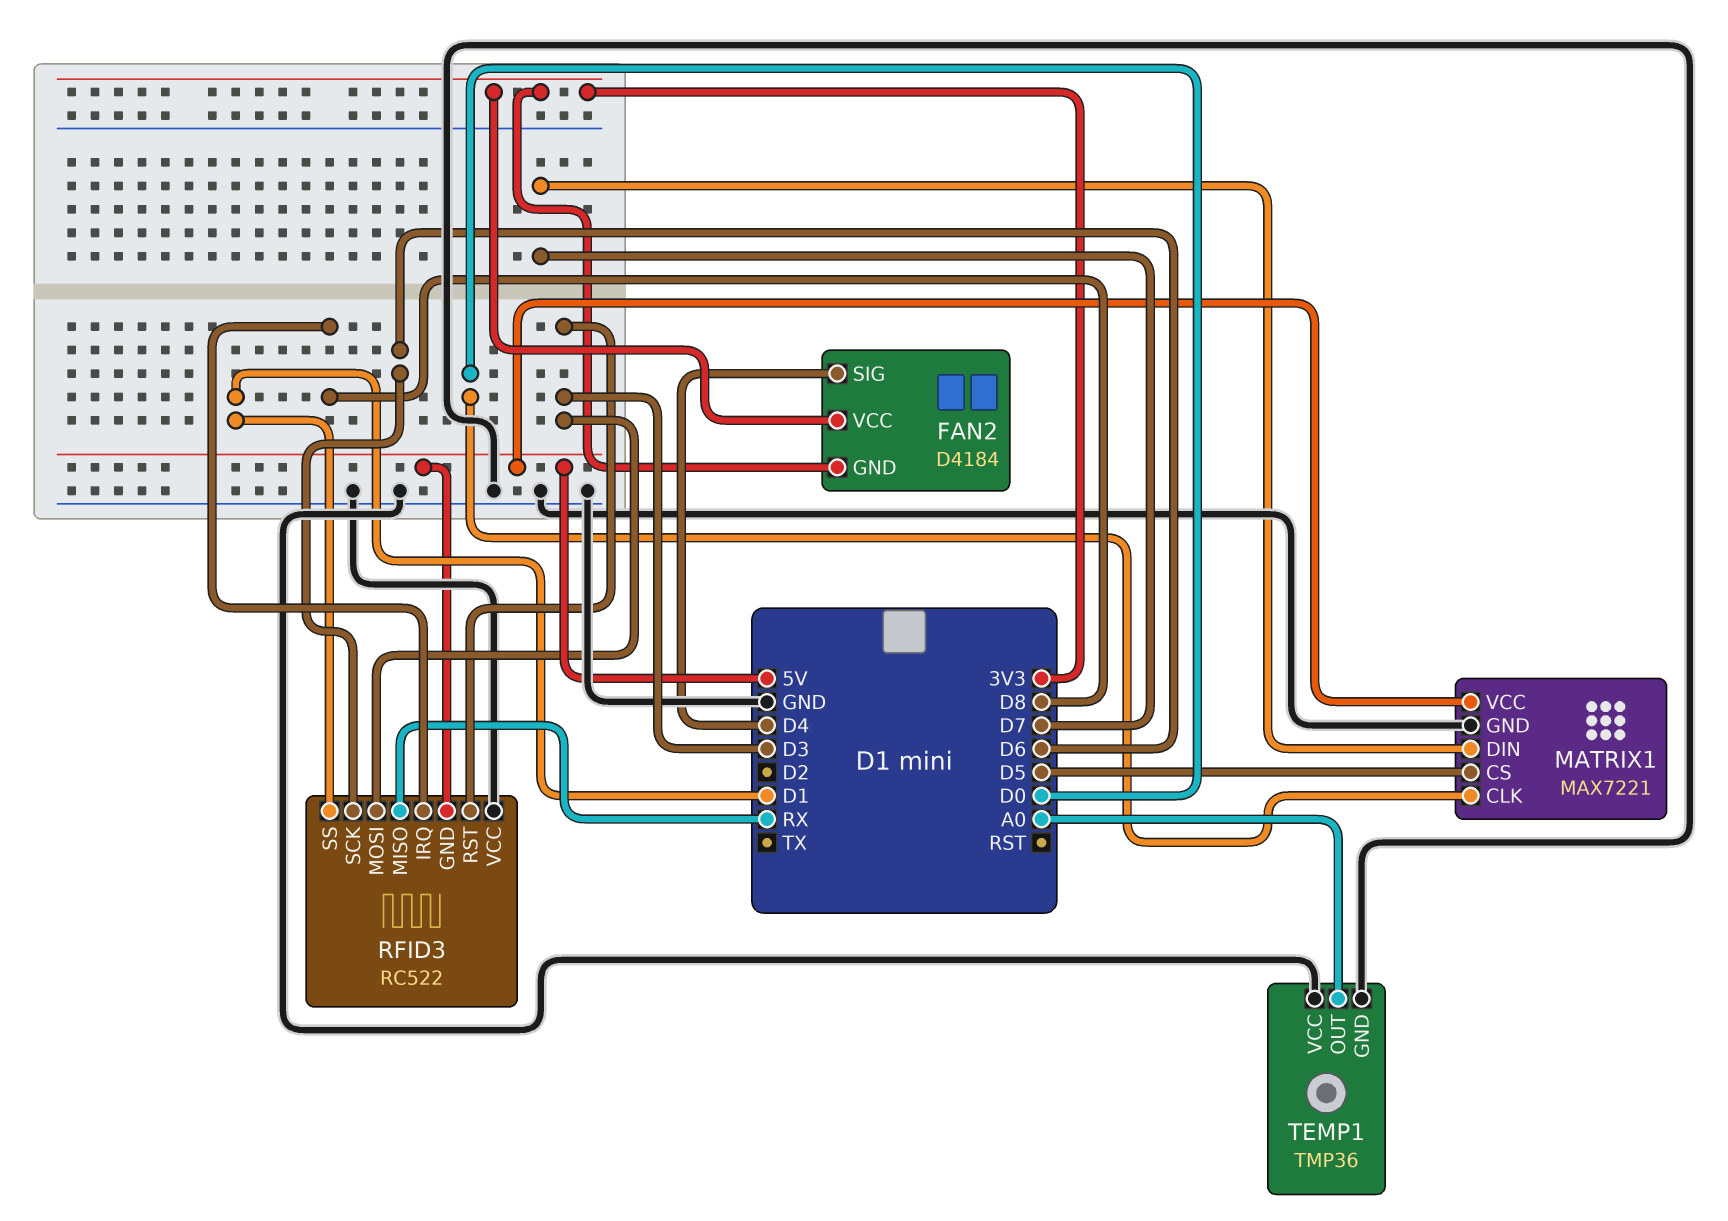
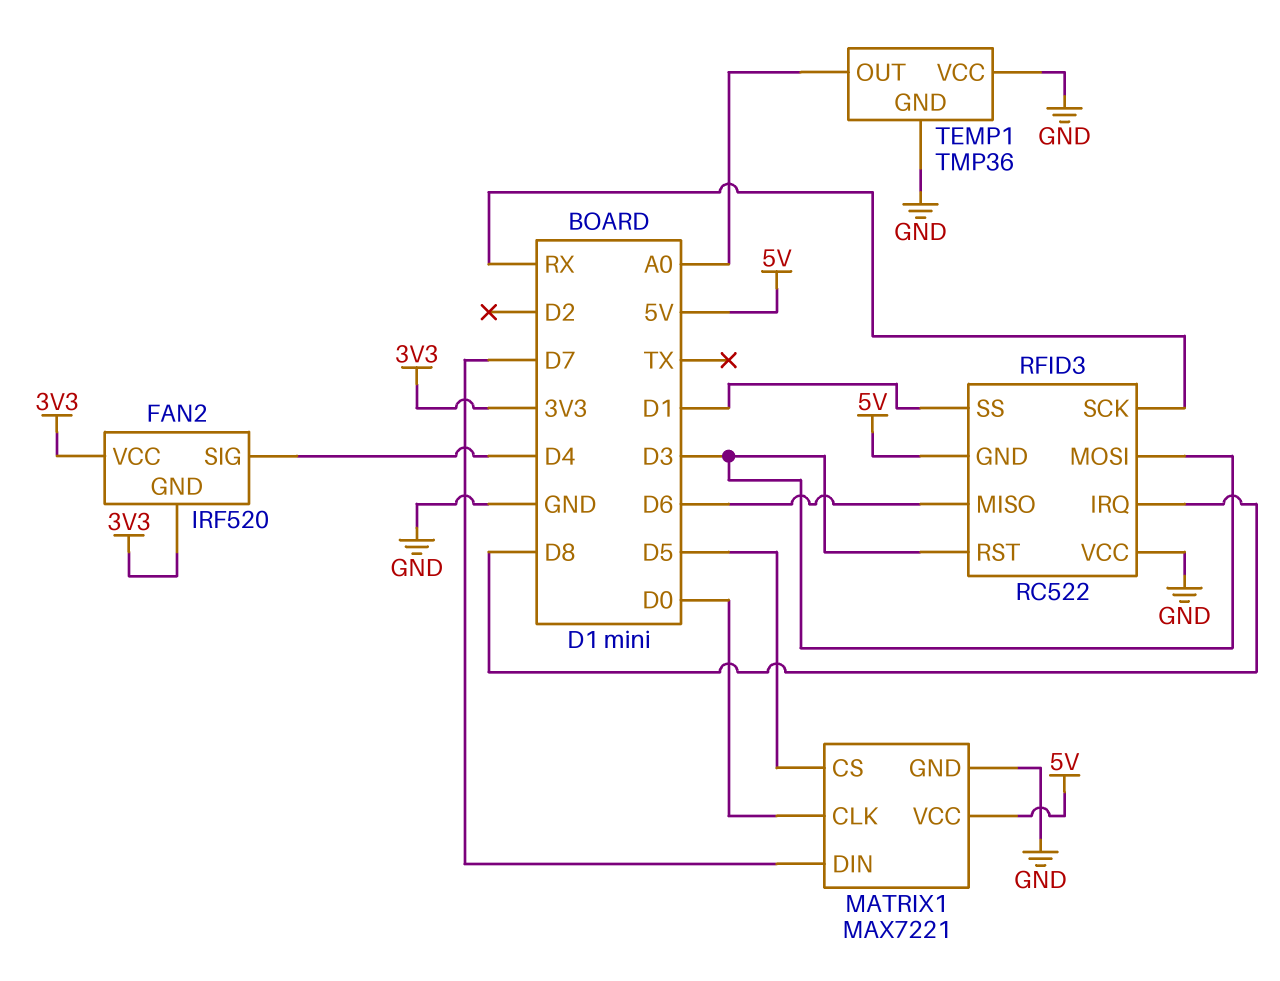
FAN2: D4184 -> IRF520
RFID3 pin MISO: RX -> D6
RFID3 pin SCK: D6 -> RX

